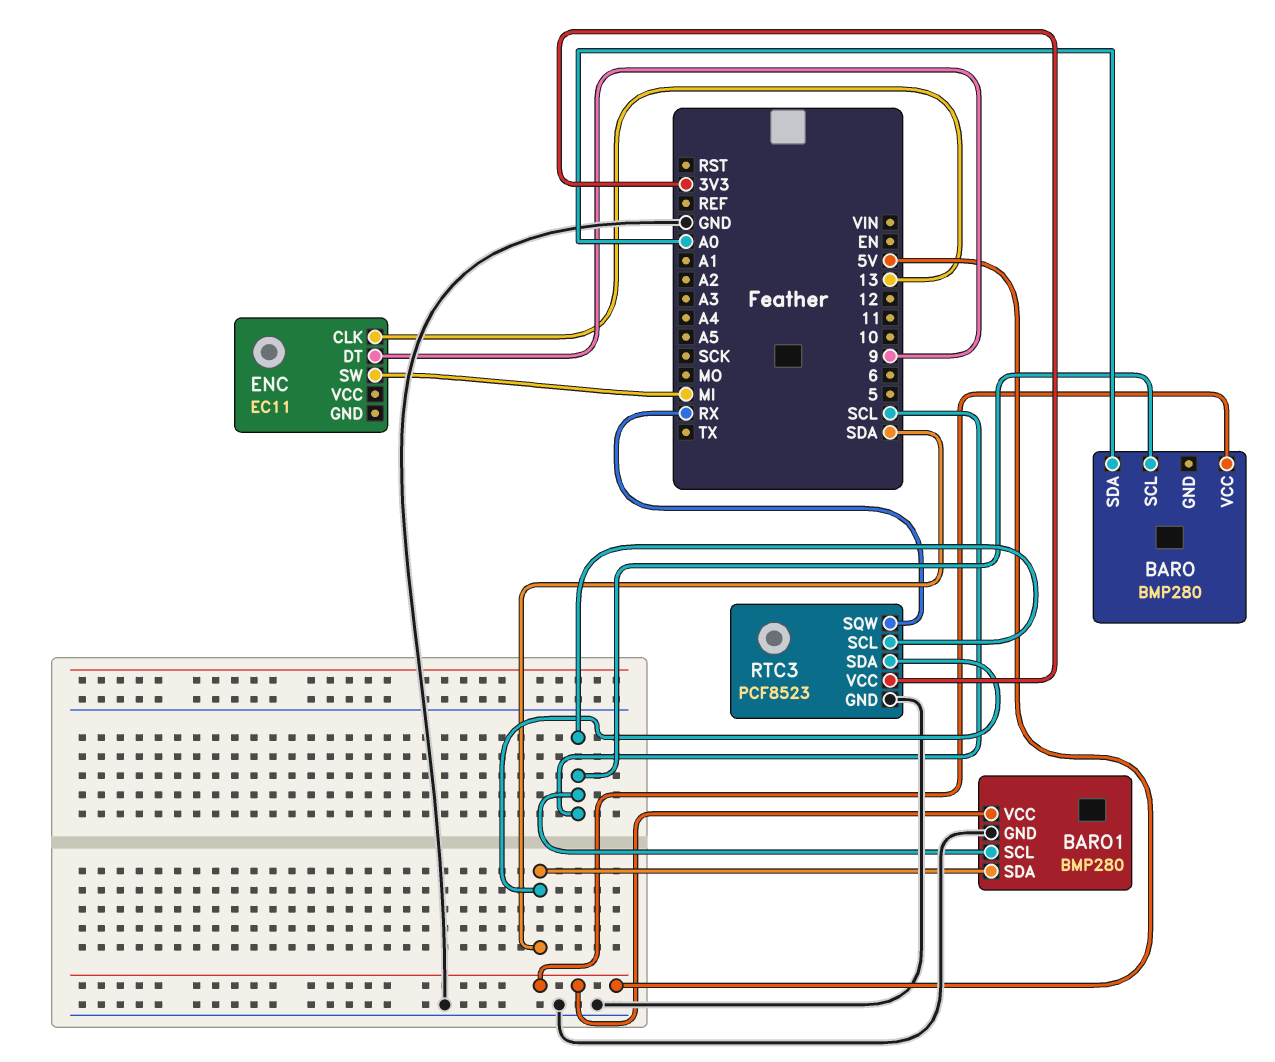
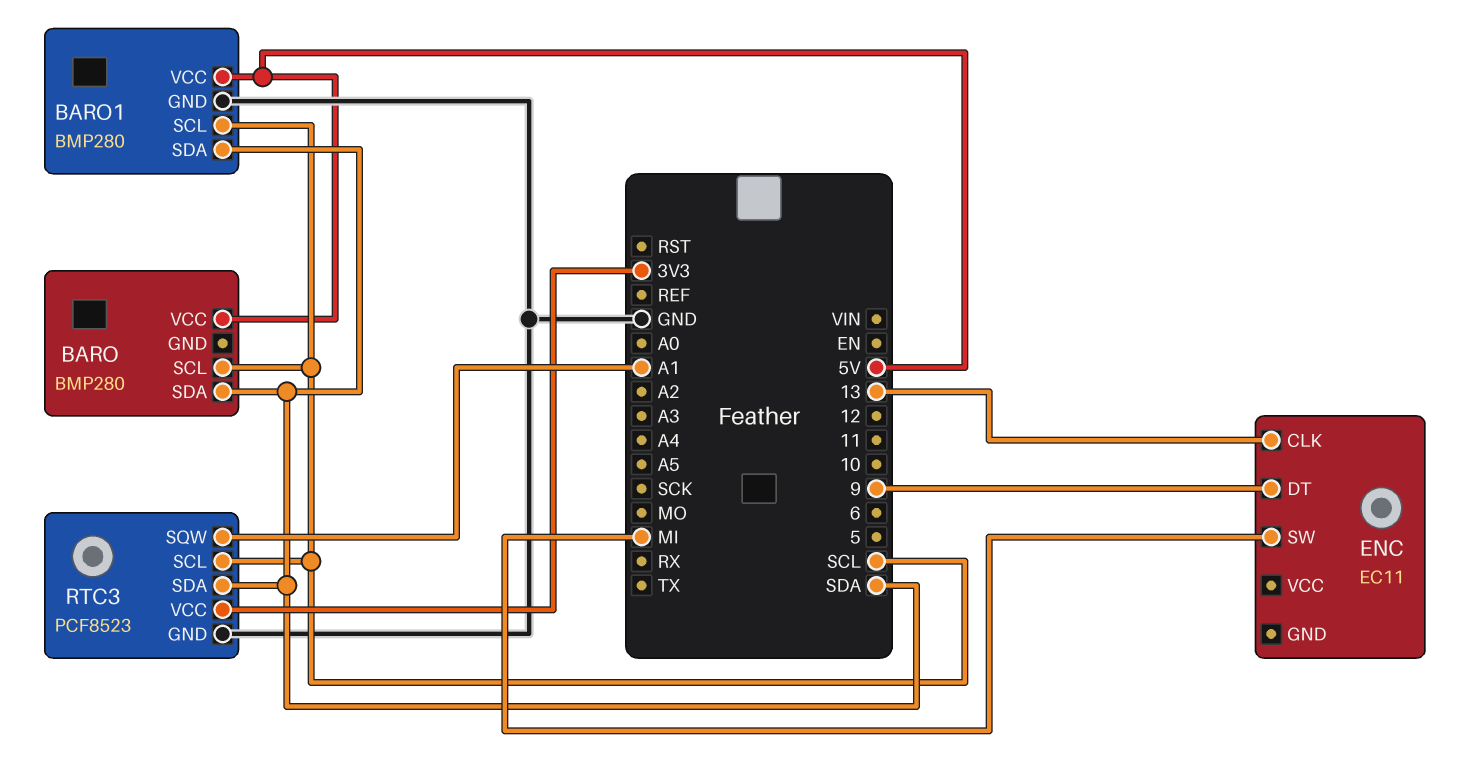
BARO pin SDA: A0 -> SDA
RTC3 pin SQW: RX -> A1

